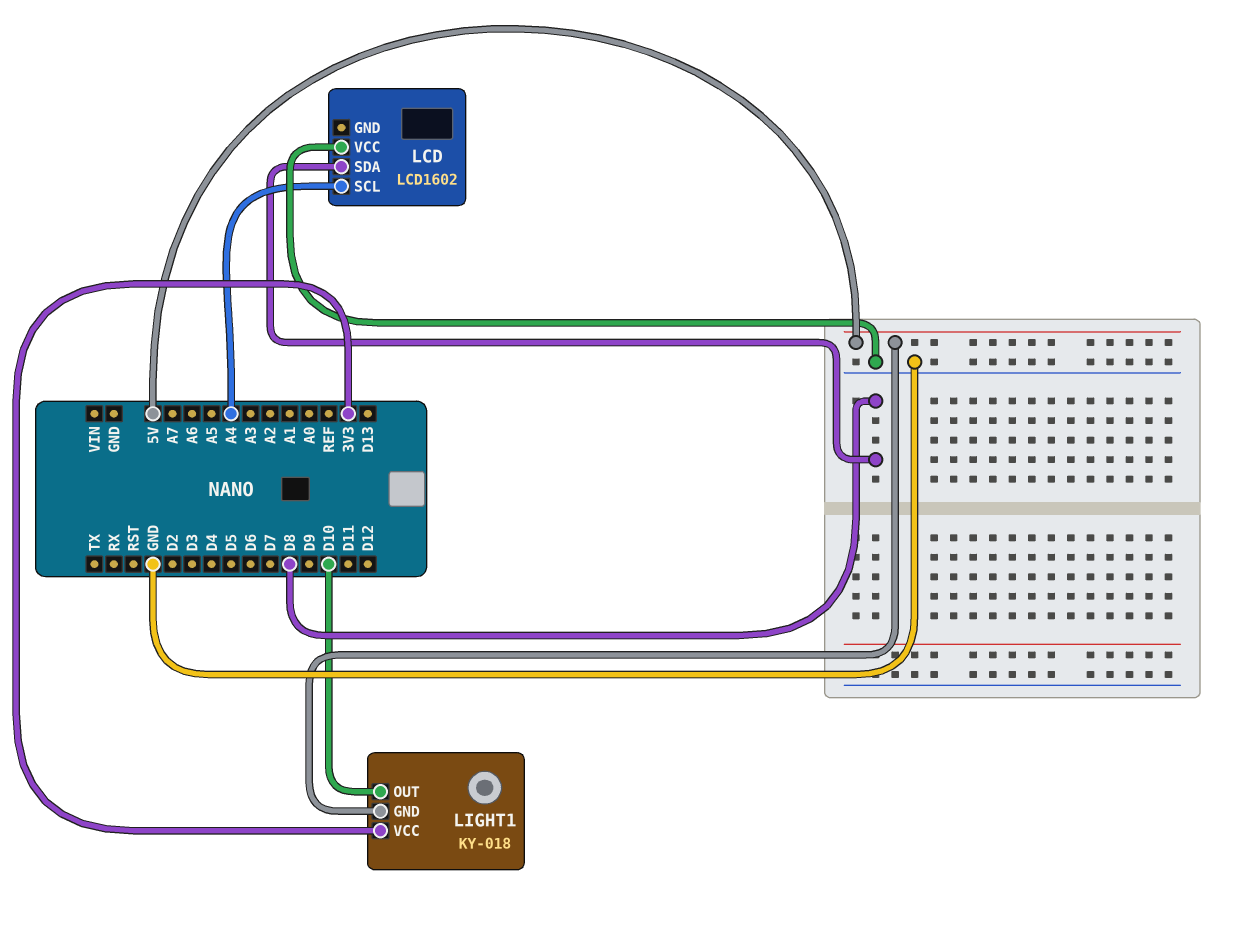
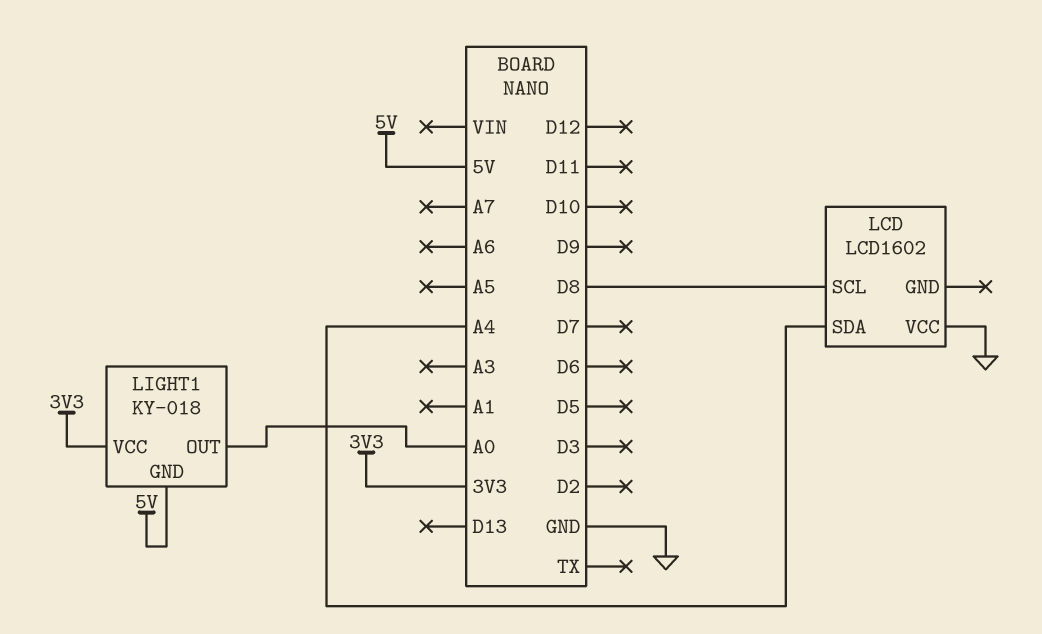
LCD pin SCL: A4 -> D8
LCD pin SDA: D8 -> A4
LIGHT1 pin OUT: D10 -> A0

